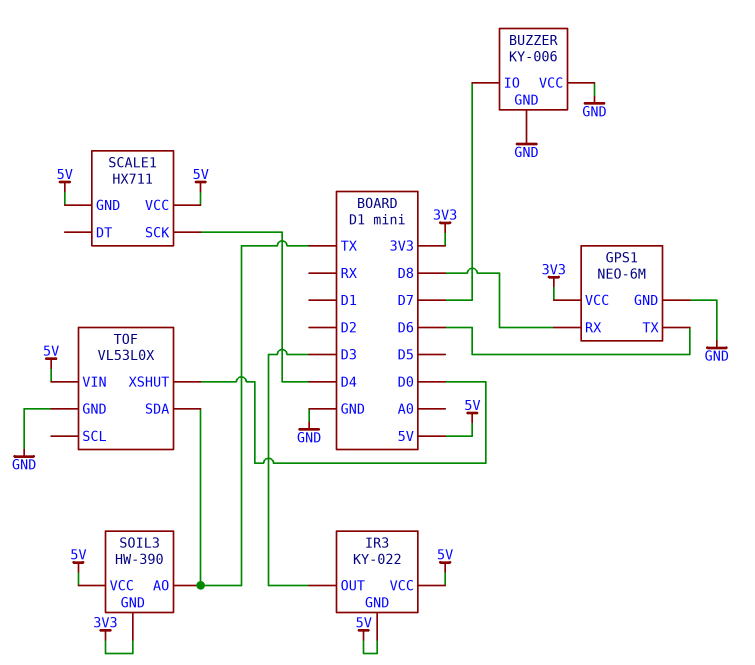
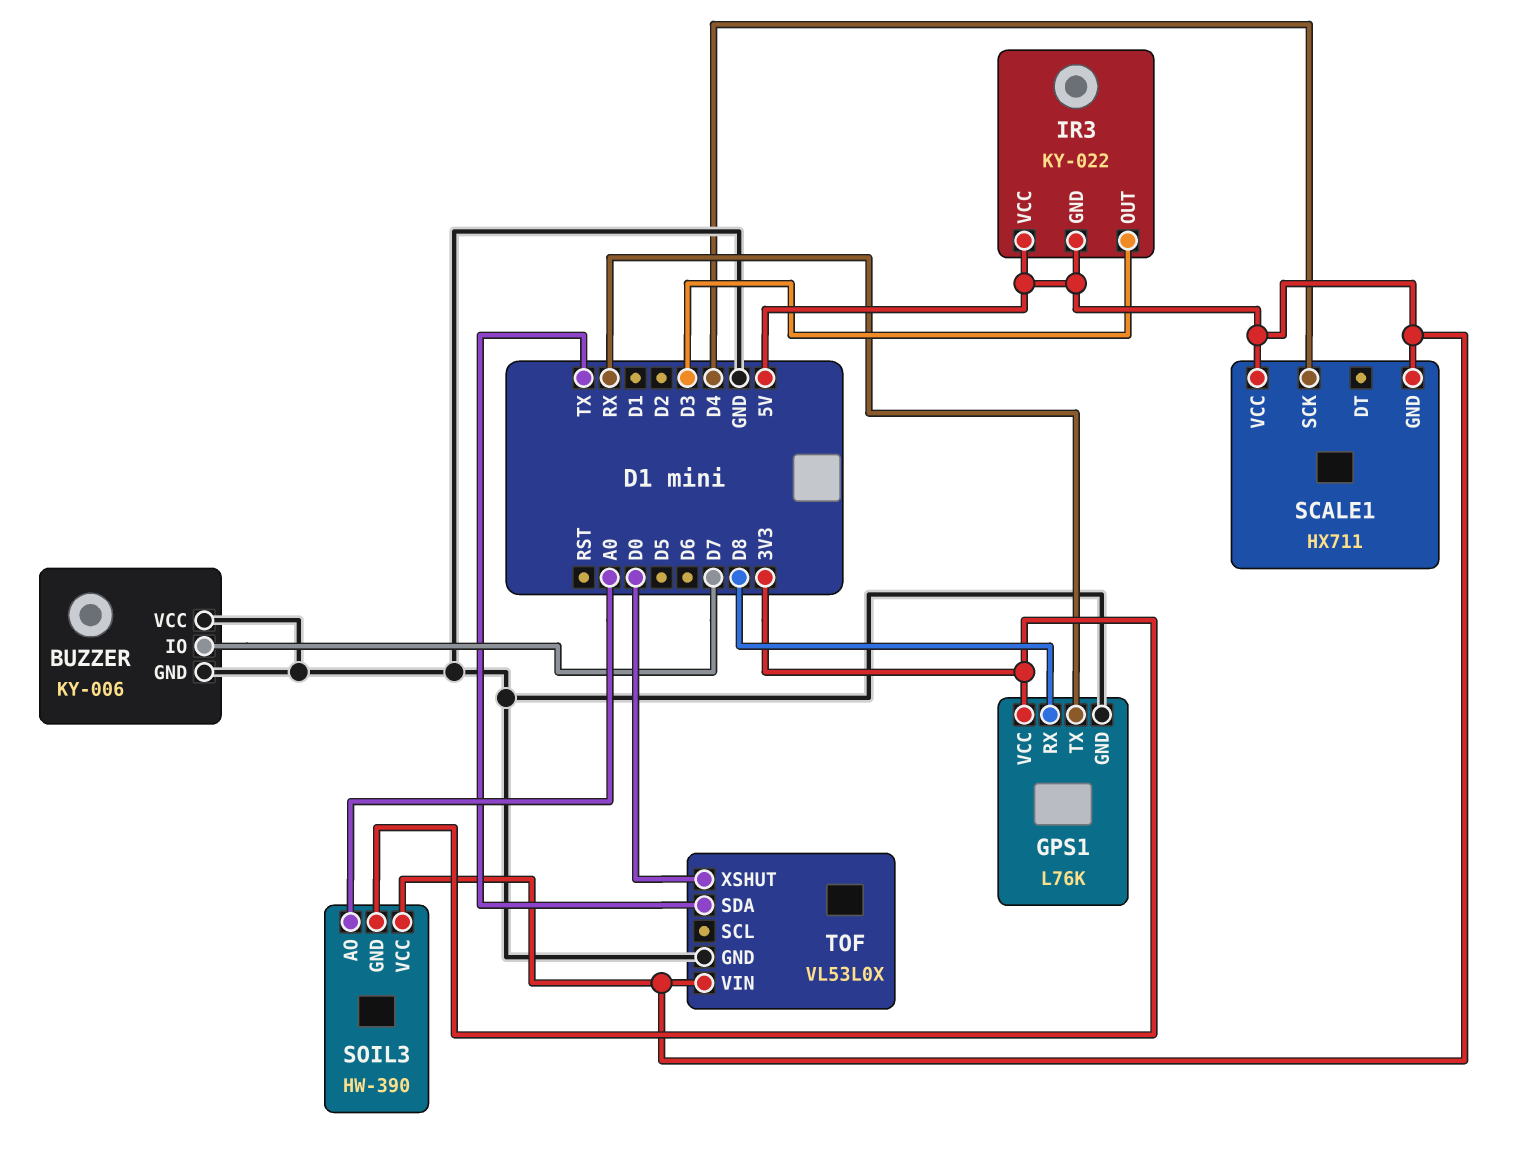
GPS1: NEO-6M -> L76K
GPS1 pin TX: D6 -> RX
SOIL3 pin AO: TX -> A0

